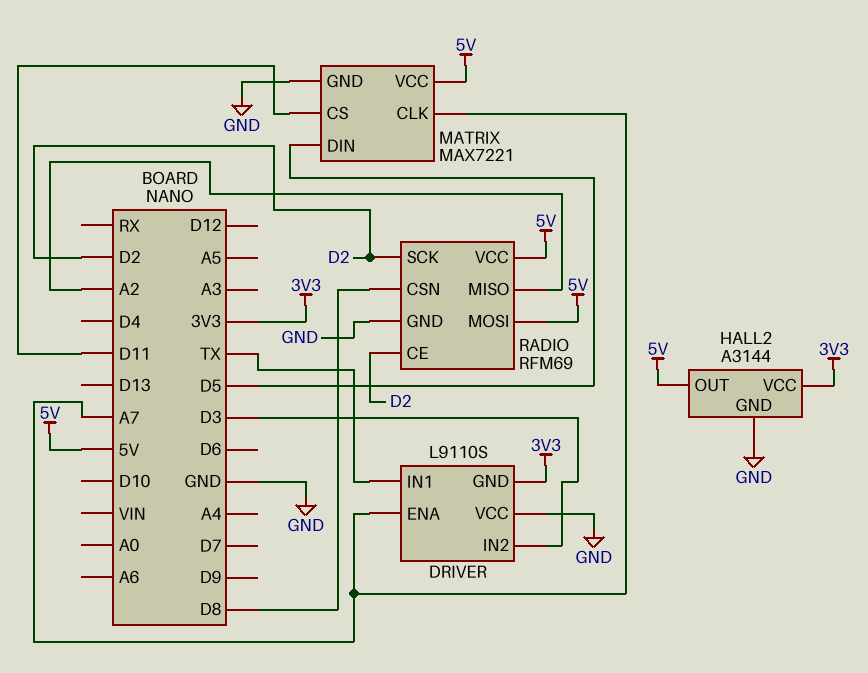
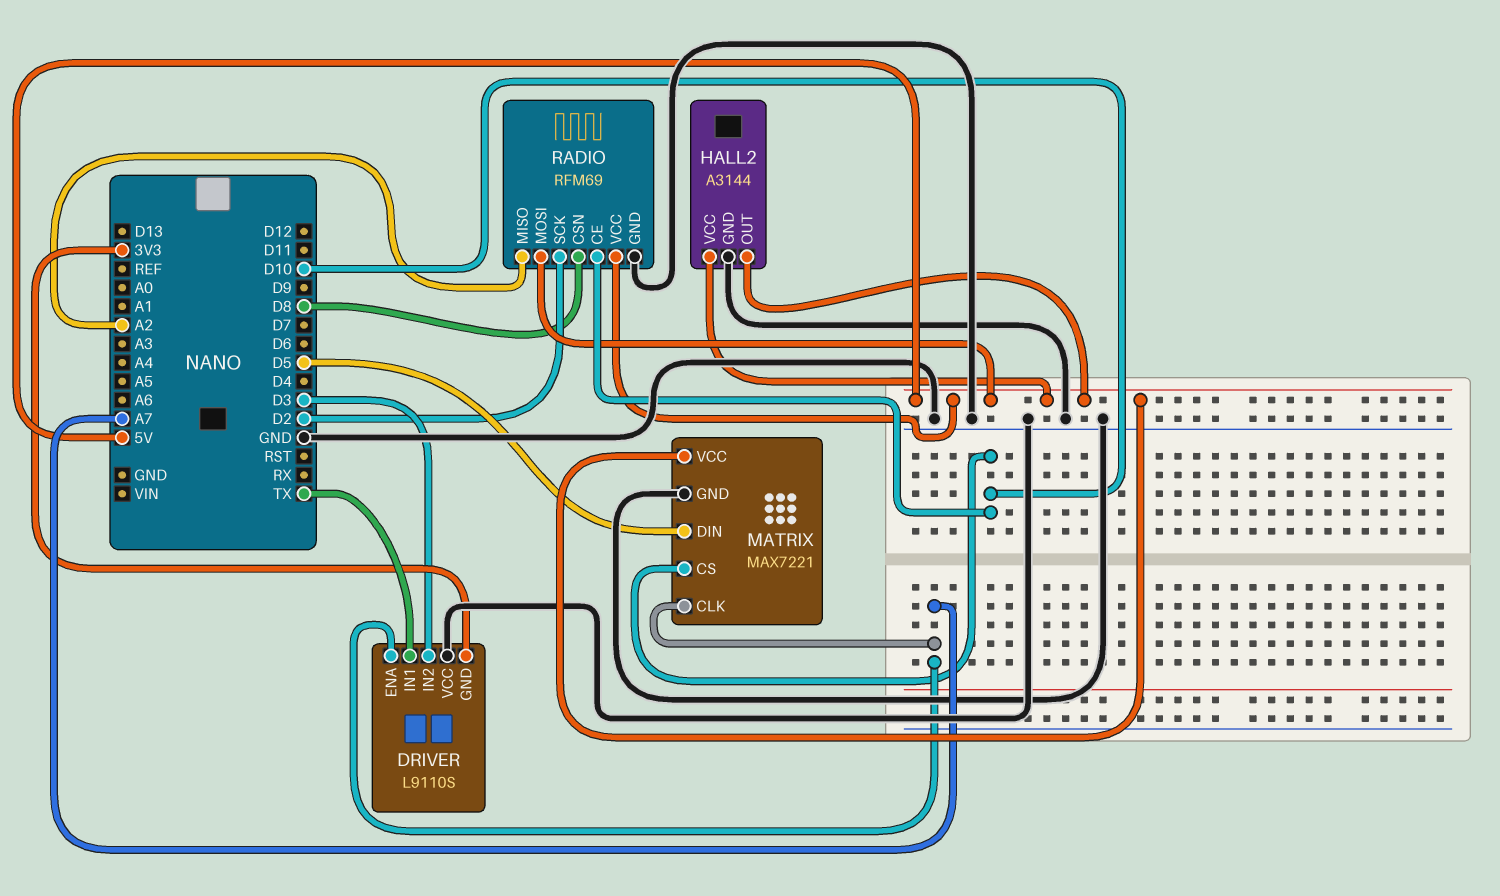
HALL2 pin VCC: 3V3 -> 5V
MATRIX pin CS: D11 -> D10
RADIO pin CE: D2 -> D10

